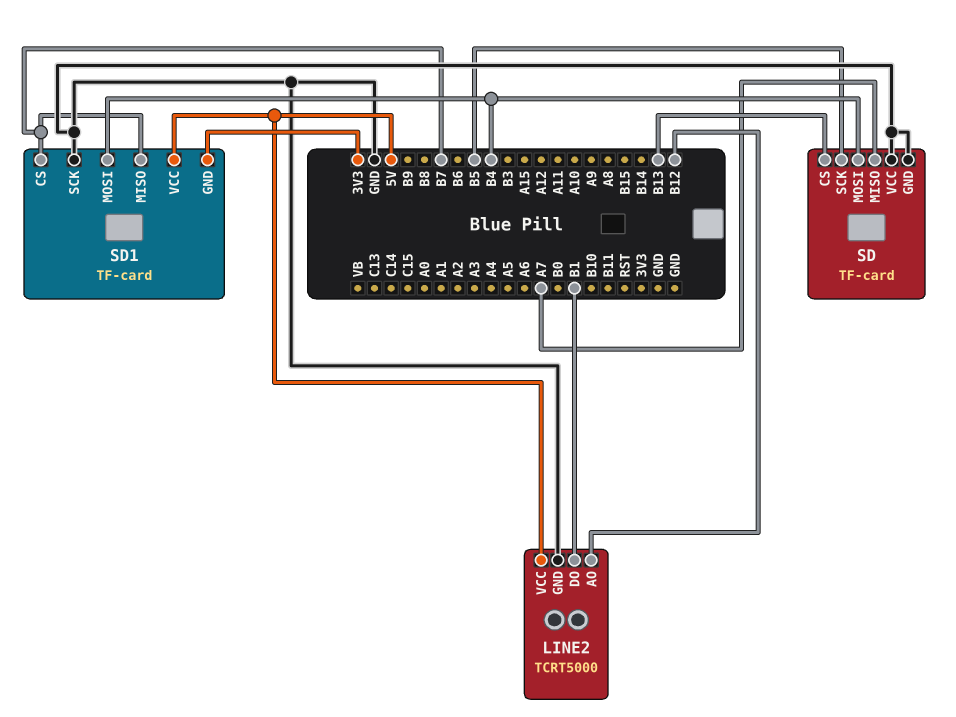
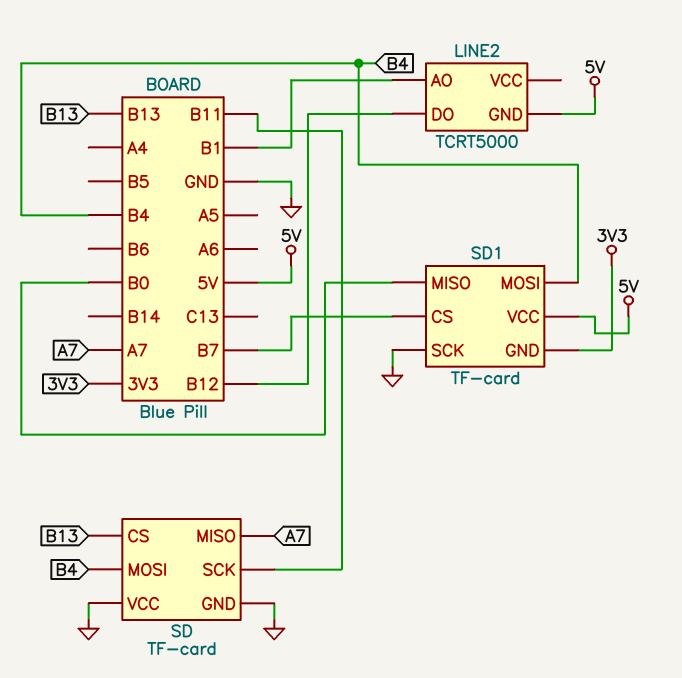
LINE2 pin AO: B12 -> B1
LINE2 pin DO: B1 -> B12
LINE2 pin GND: GND -> 5V
LINE2 pin VCC: 5V -> none
SD pin SCK: B5 -> B11
SD1 pin MISO: B7 -> B0

